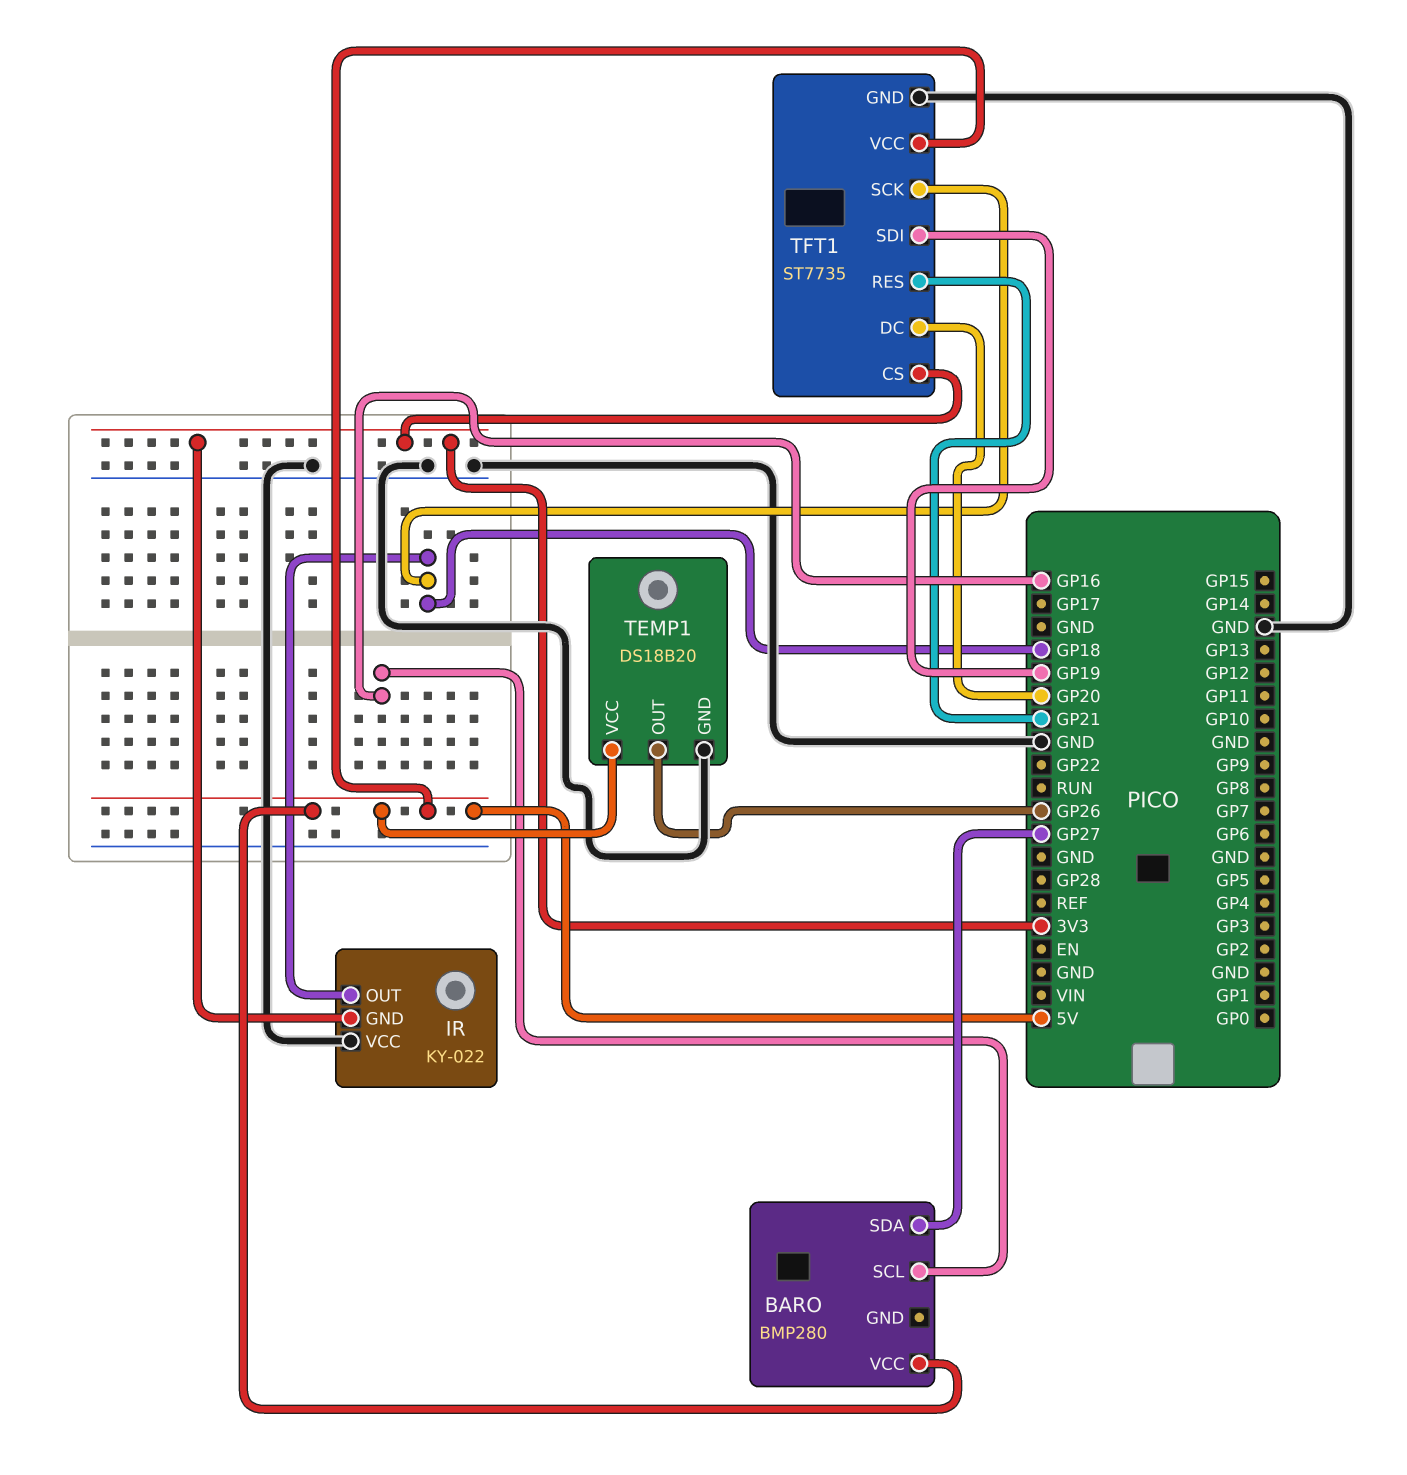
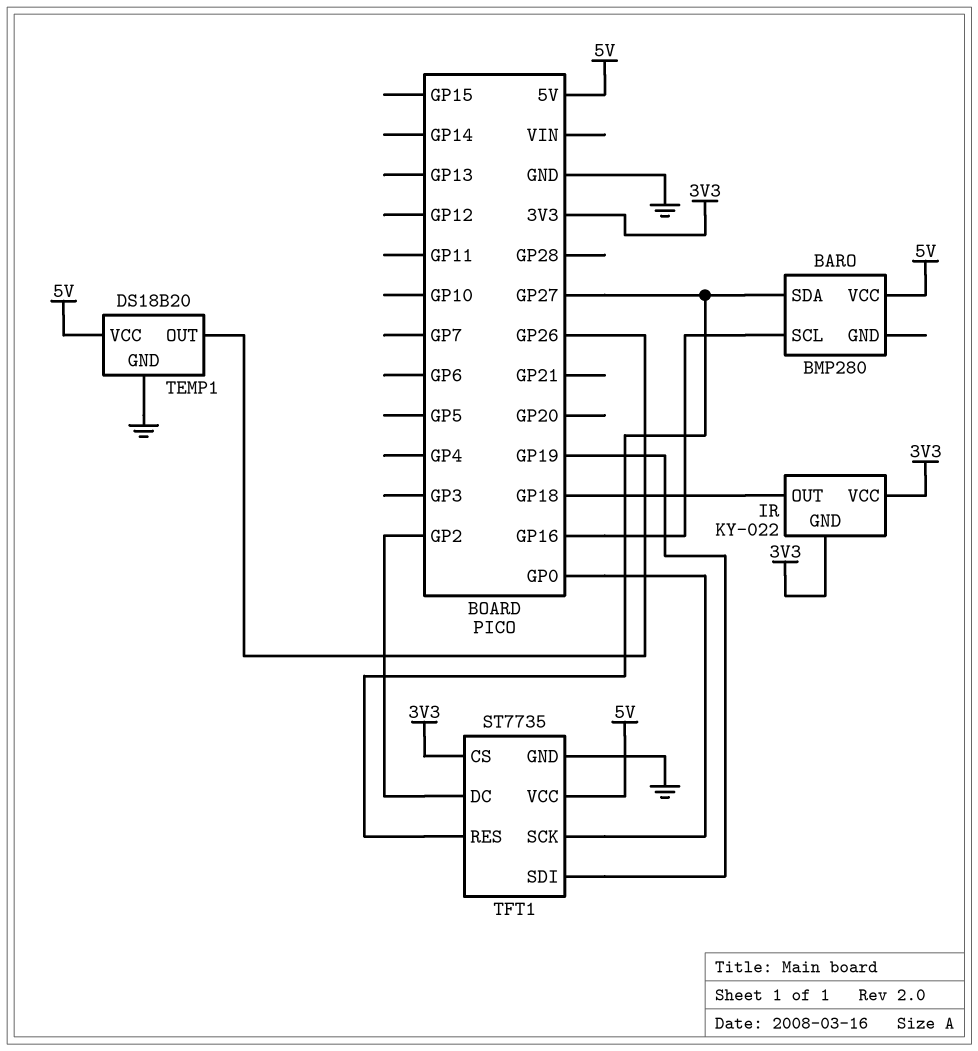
IR pin VCC: GND -> 3V3
TFT1 pin DC: GP20 -> GP2
TFT1 pin RES: GP21 -> GP27
TFT1 pin SCK: GP18 -> GP0

